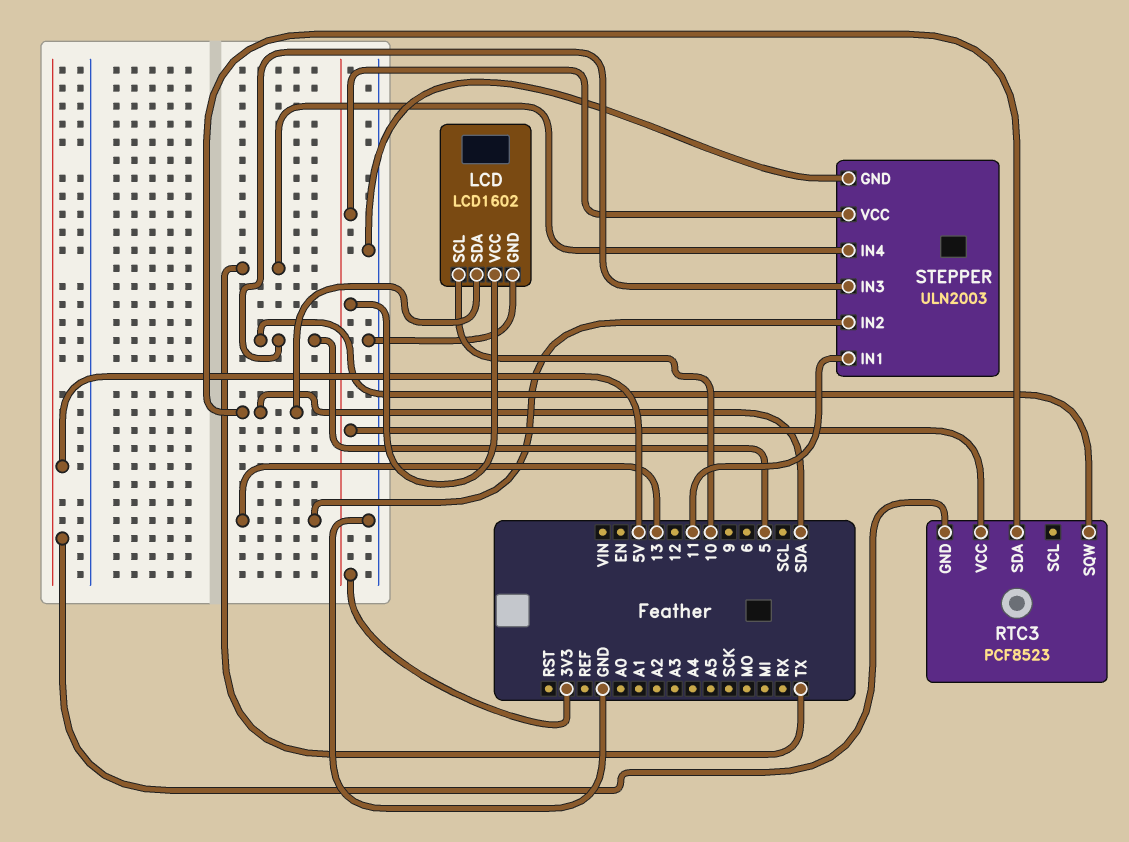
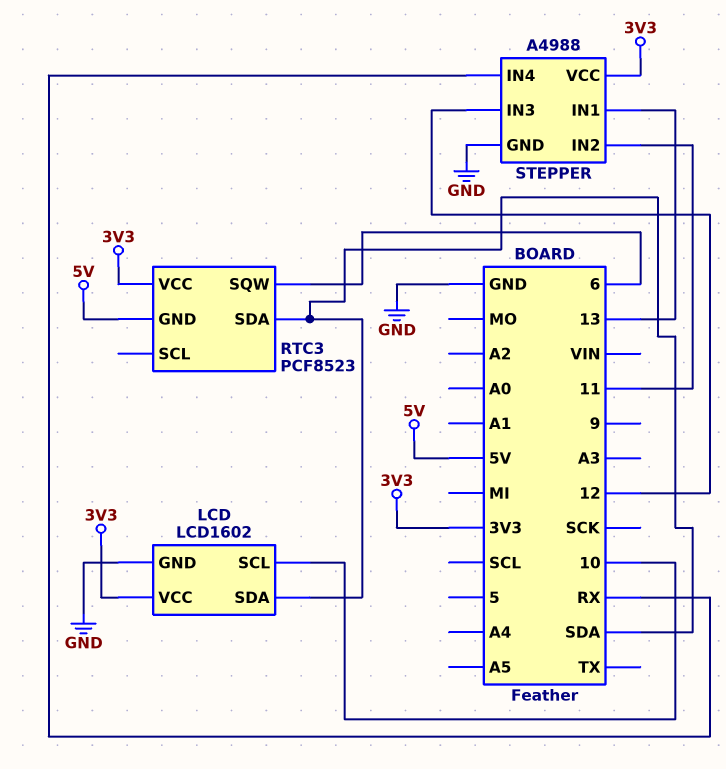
RTC3 pin SQW: 5 -> 6
STEPPER: ULN2003 -> A4988
STEPPER pin IN1: 11 -> 13
STEPPER pin IN2: 13 -> 11
STEPPER pin IN3: 5 -> 12
STEPPER pin IN4: TX -> RX

